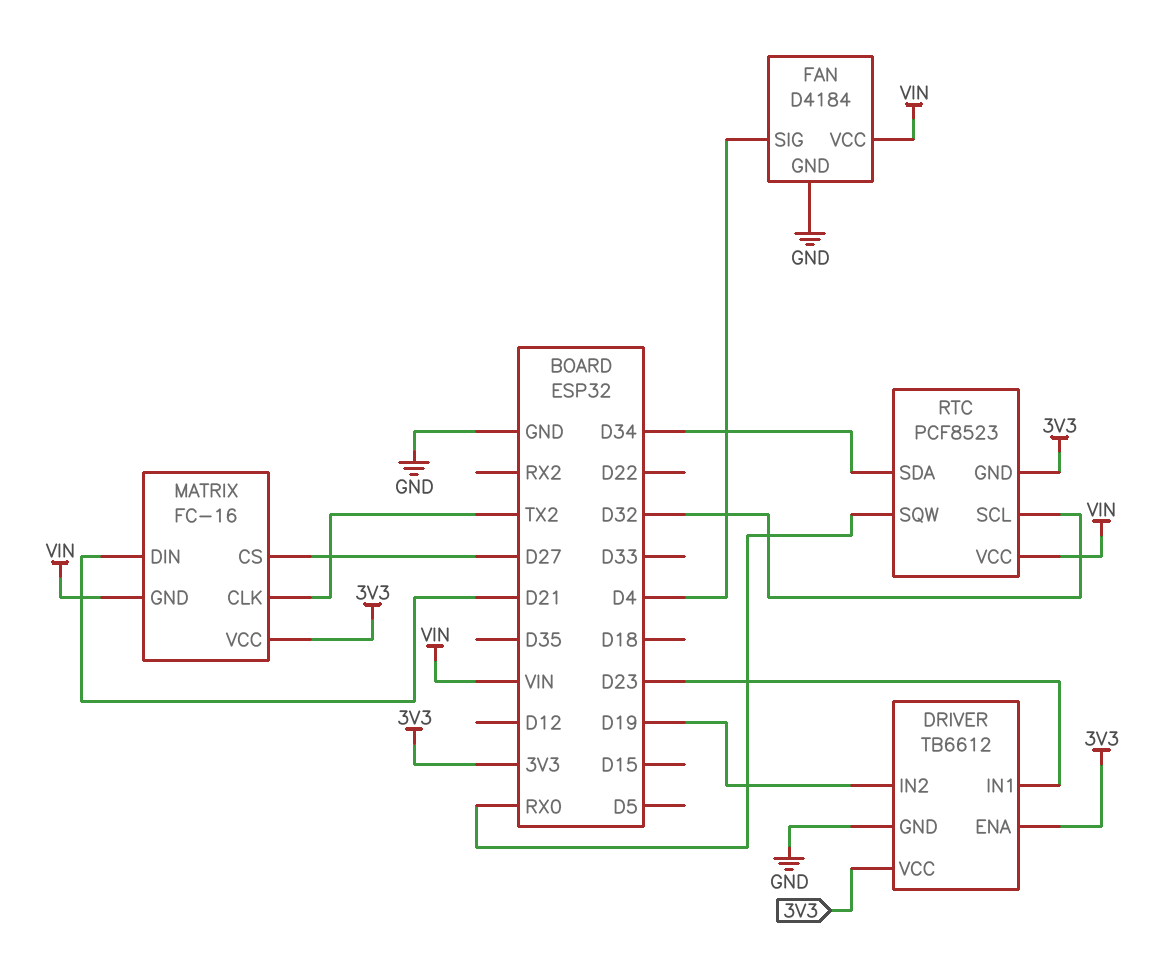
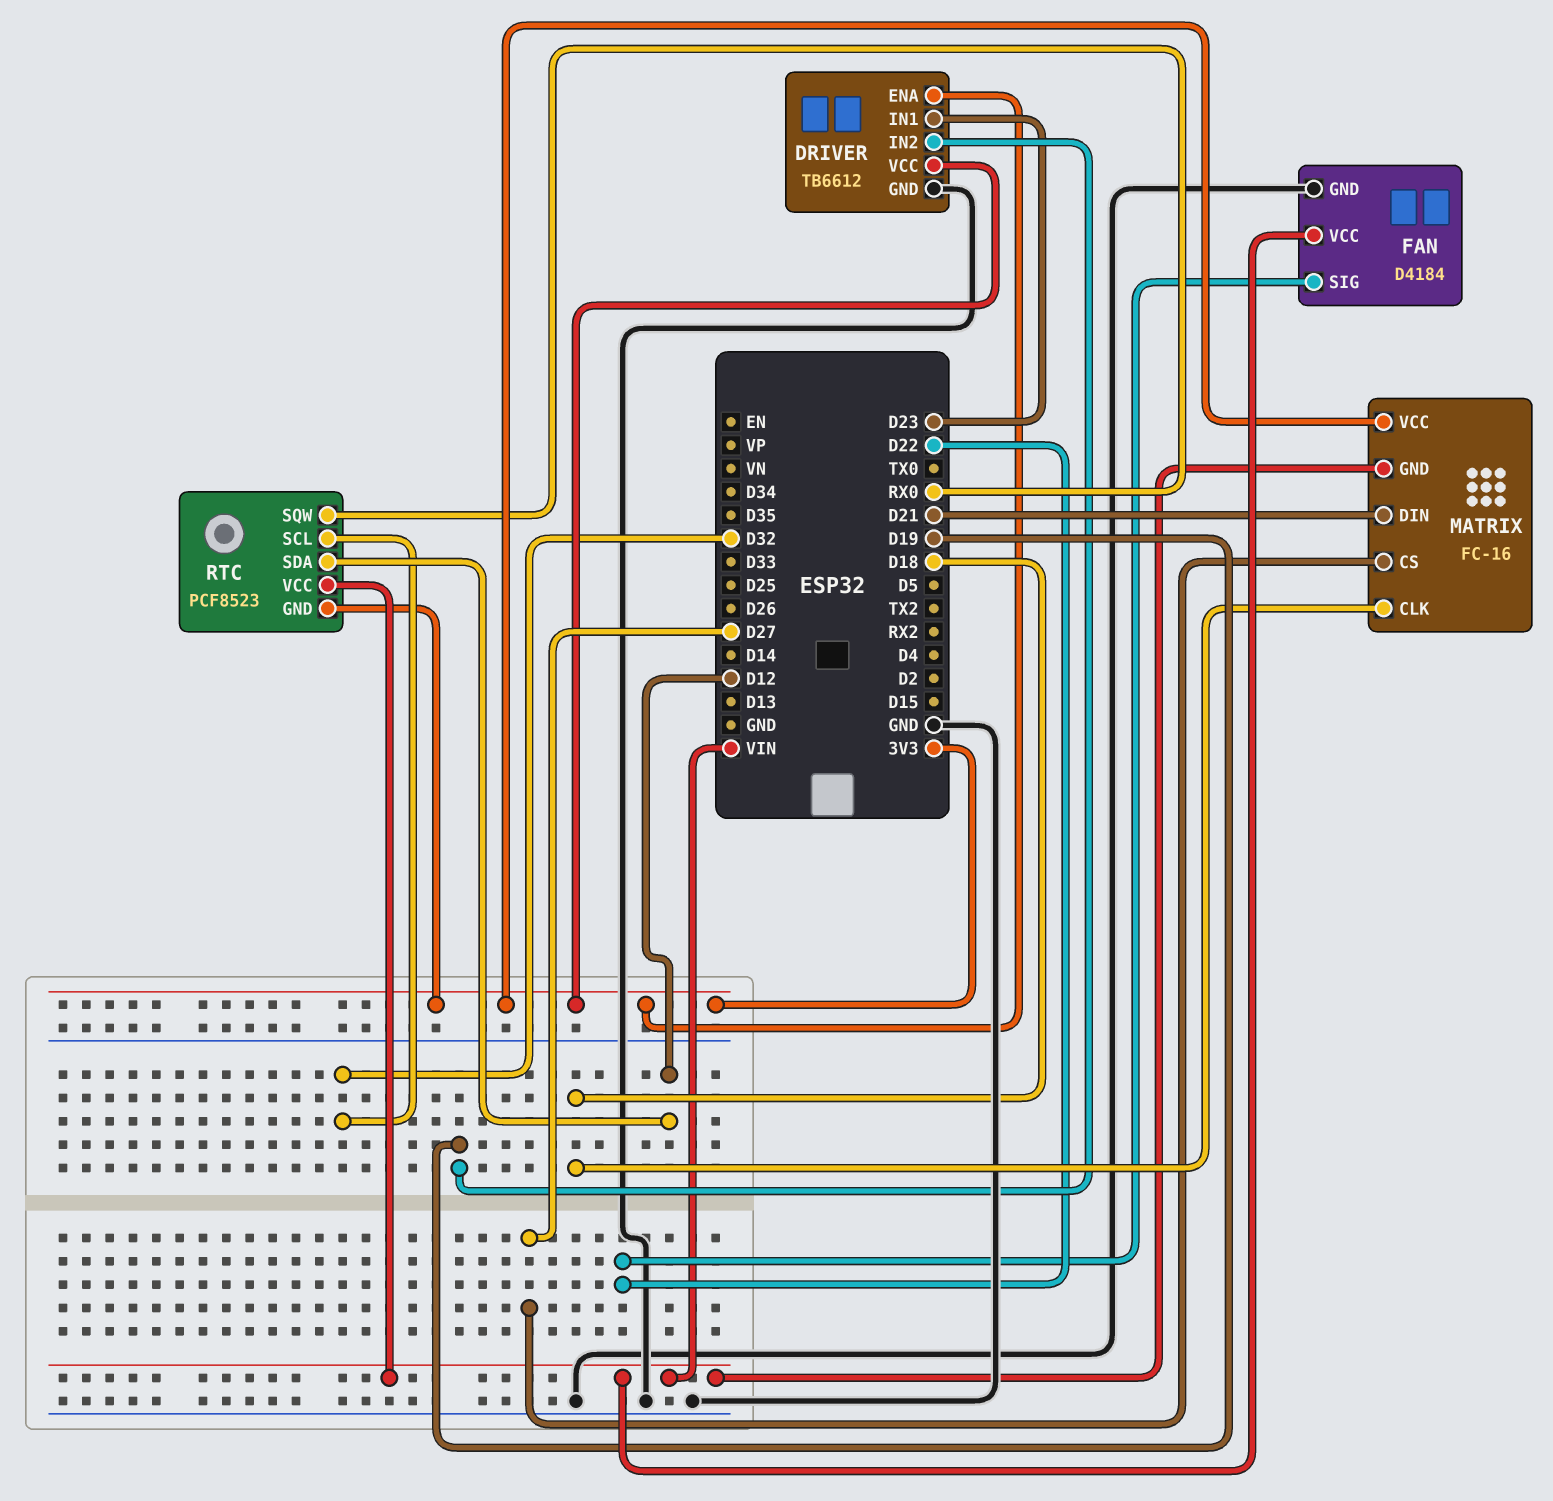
FAN pin SIG: D4 -> D22
MATRIX pin CLK: TX2 -> D18
RTC pin SDA: D34 -> D12

